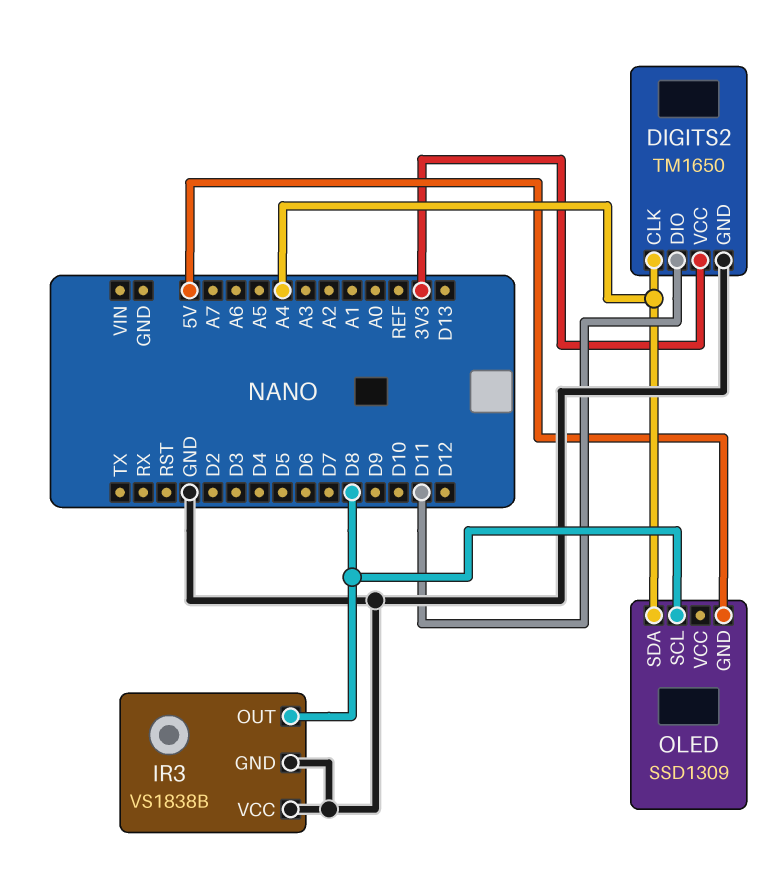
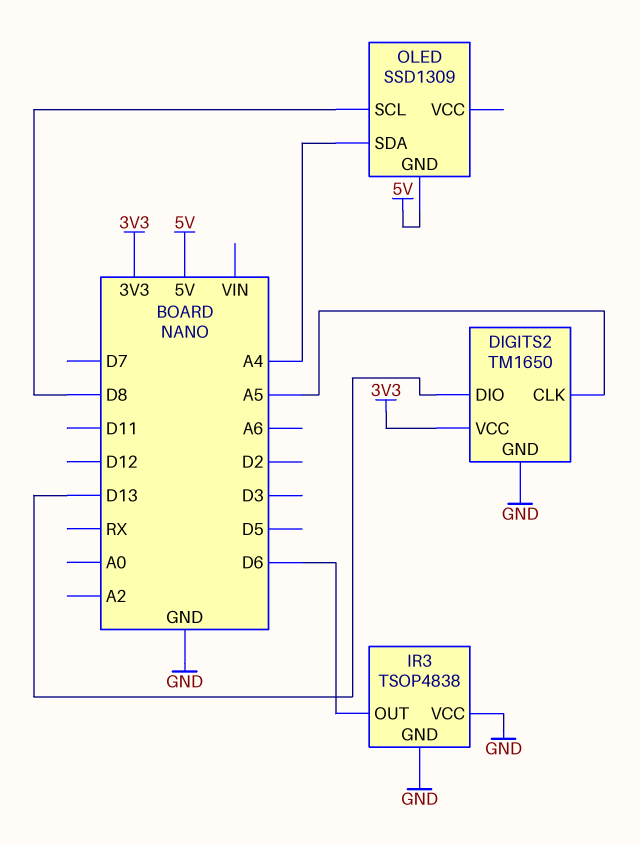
DIGITS2 pin CLK: A4 -> A5
DIGITS2 pin DIO: D11 -> D13
IR3: VS1838B -> TSOP4838
IR3 pin OUT: D8 -> D6

